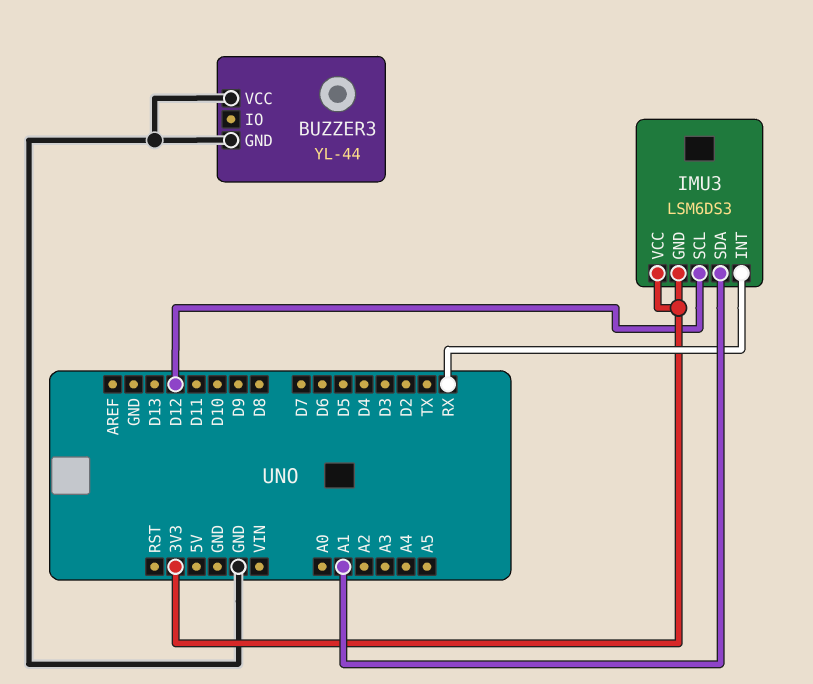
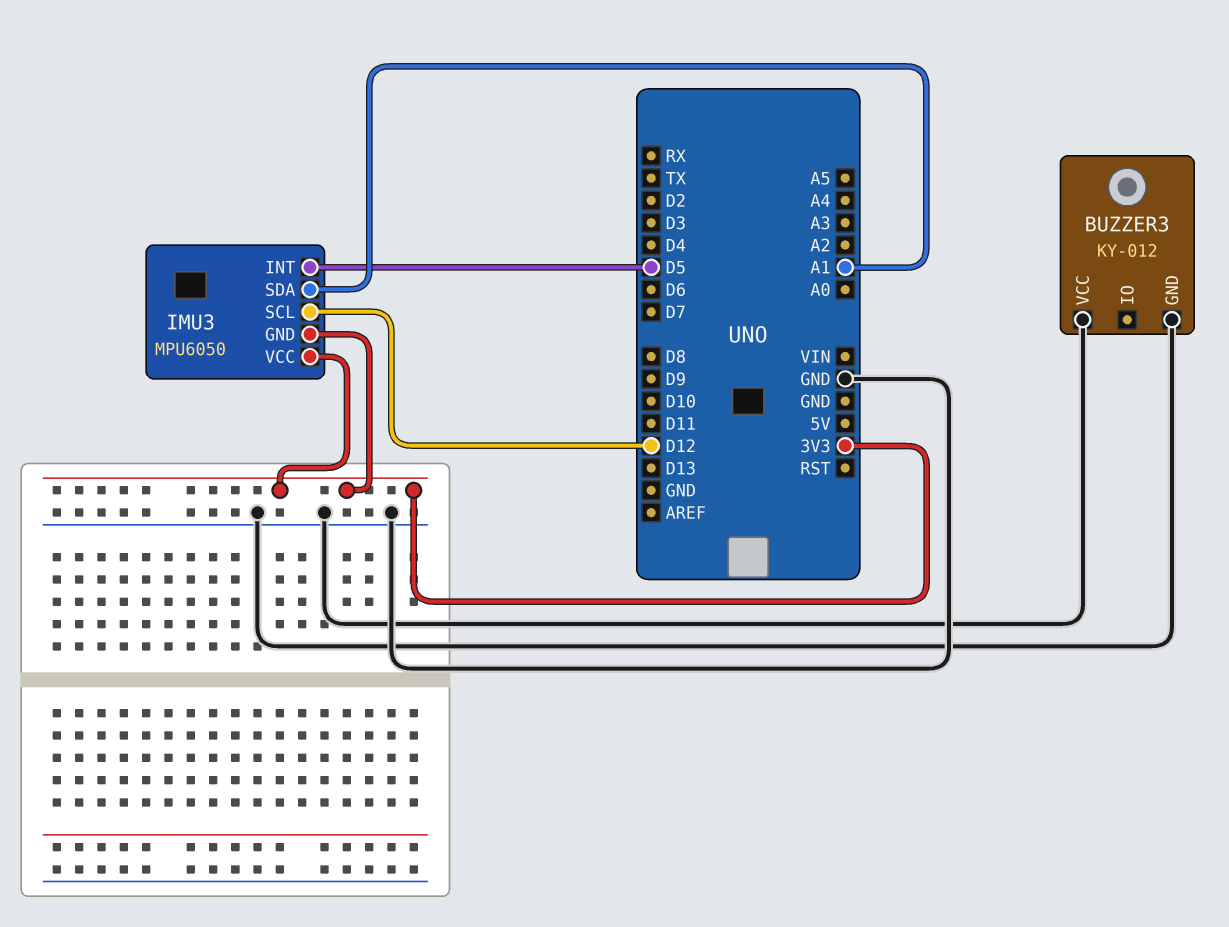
BUZZER3: YL-44 -> KY-012
IMU3: LSM6DS3 -> MPU6050
IMU3 pin INT: RX -> D5

